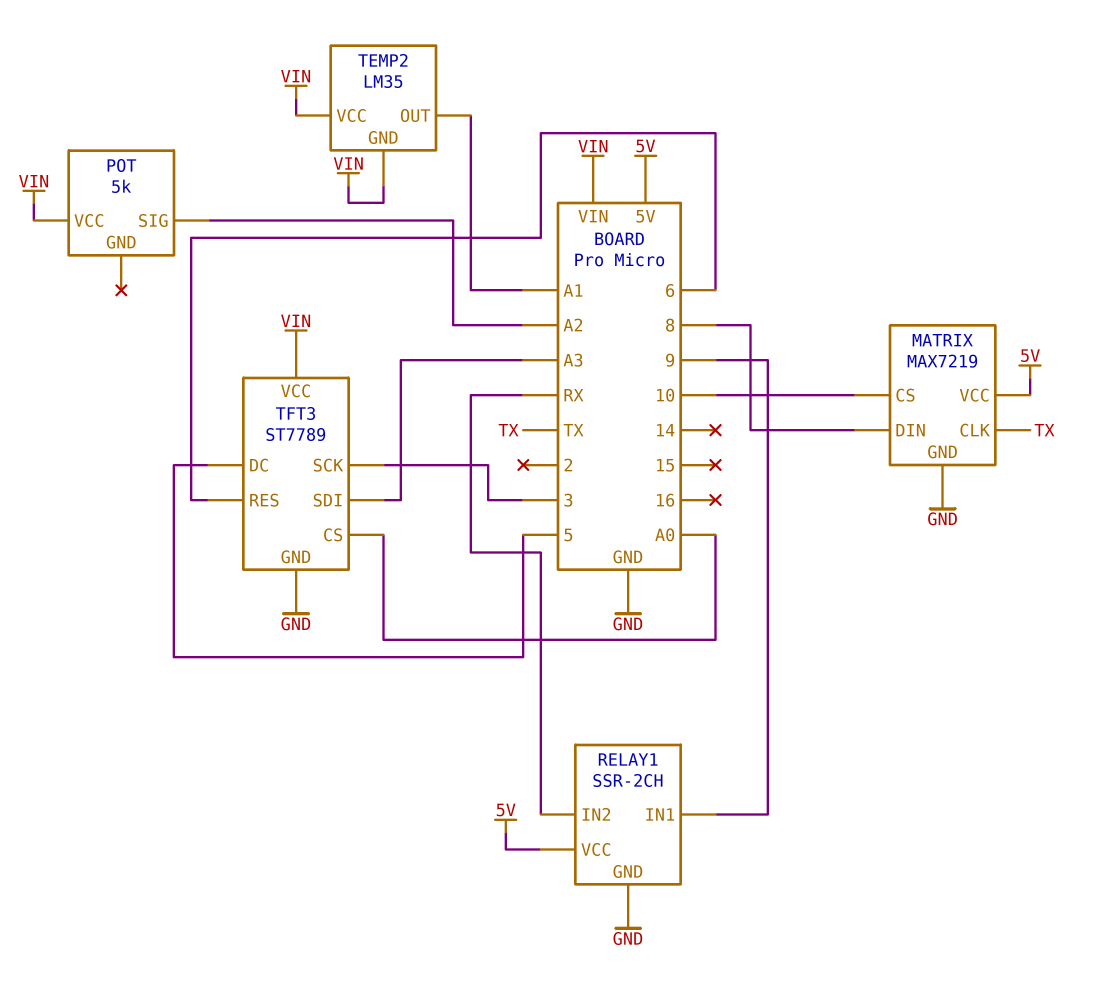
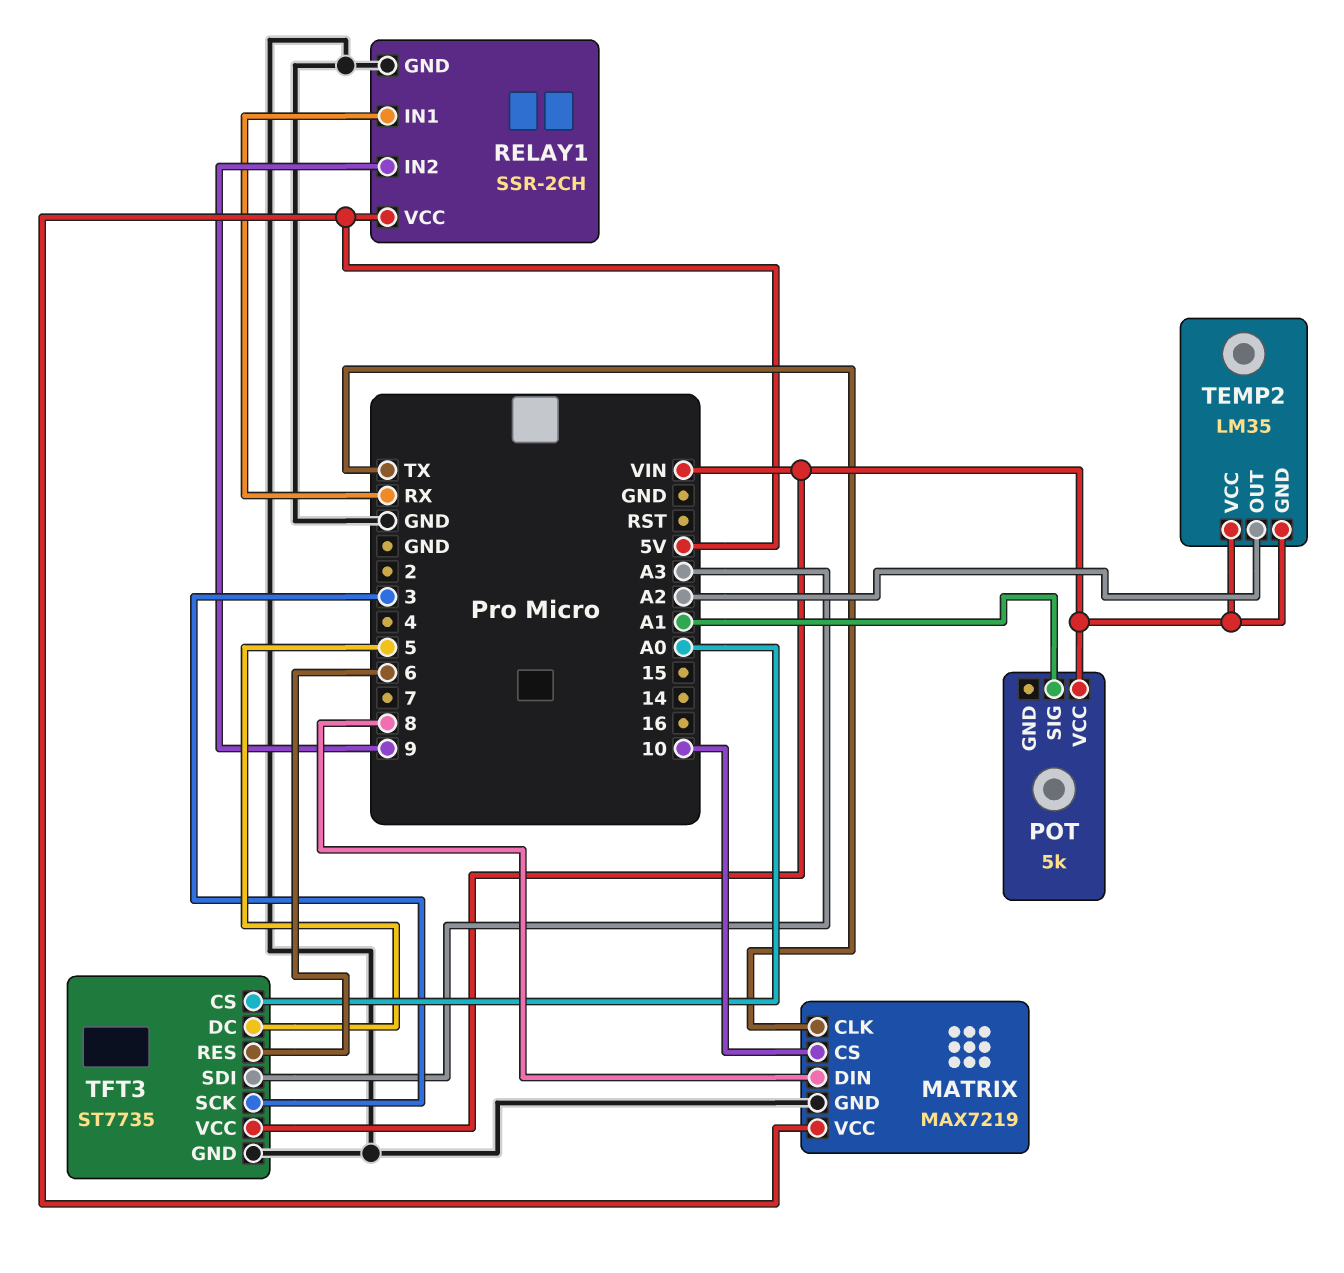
POT pin SIG: A2 -> A1
RELAY1 pin IN1: 9 -> RX
RELAY1 pin IN2: RX -> 9
TEMP2 pin OUT: A1 -> A2
TFT3: ST7789 -> ST7735

